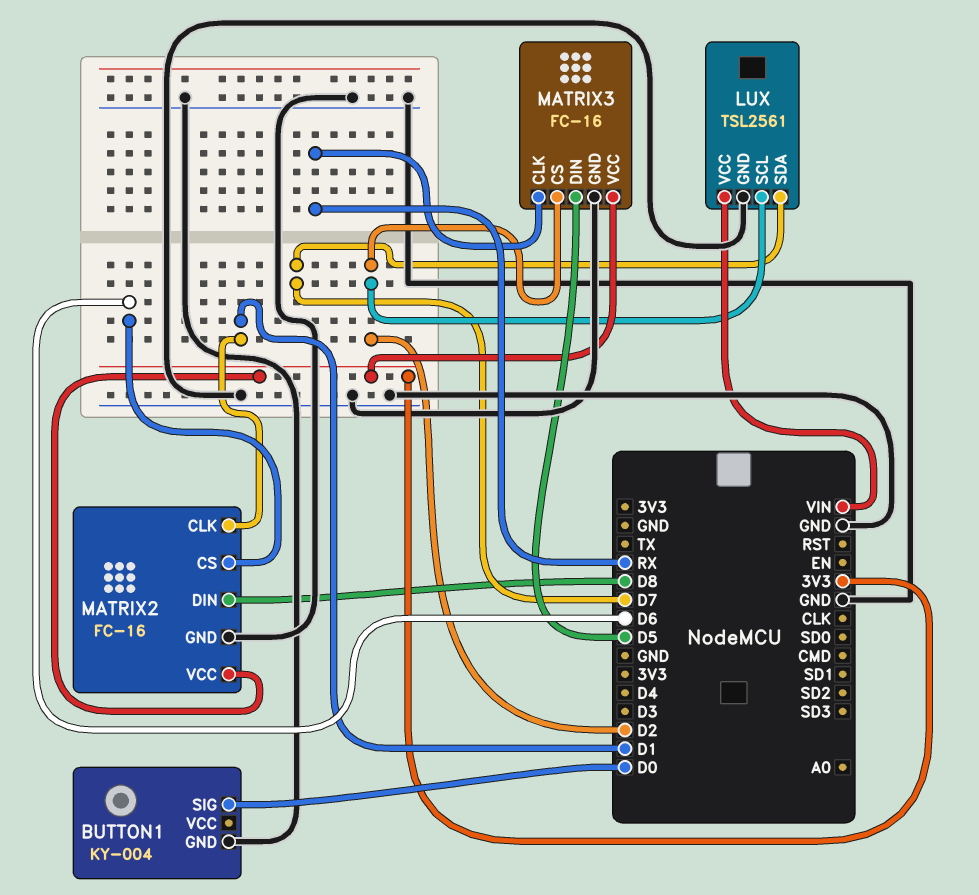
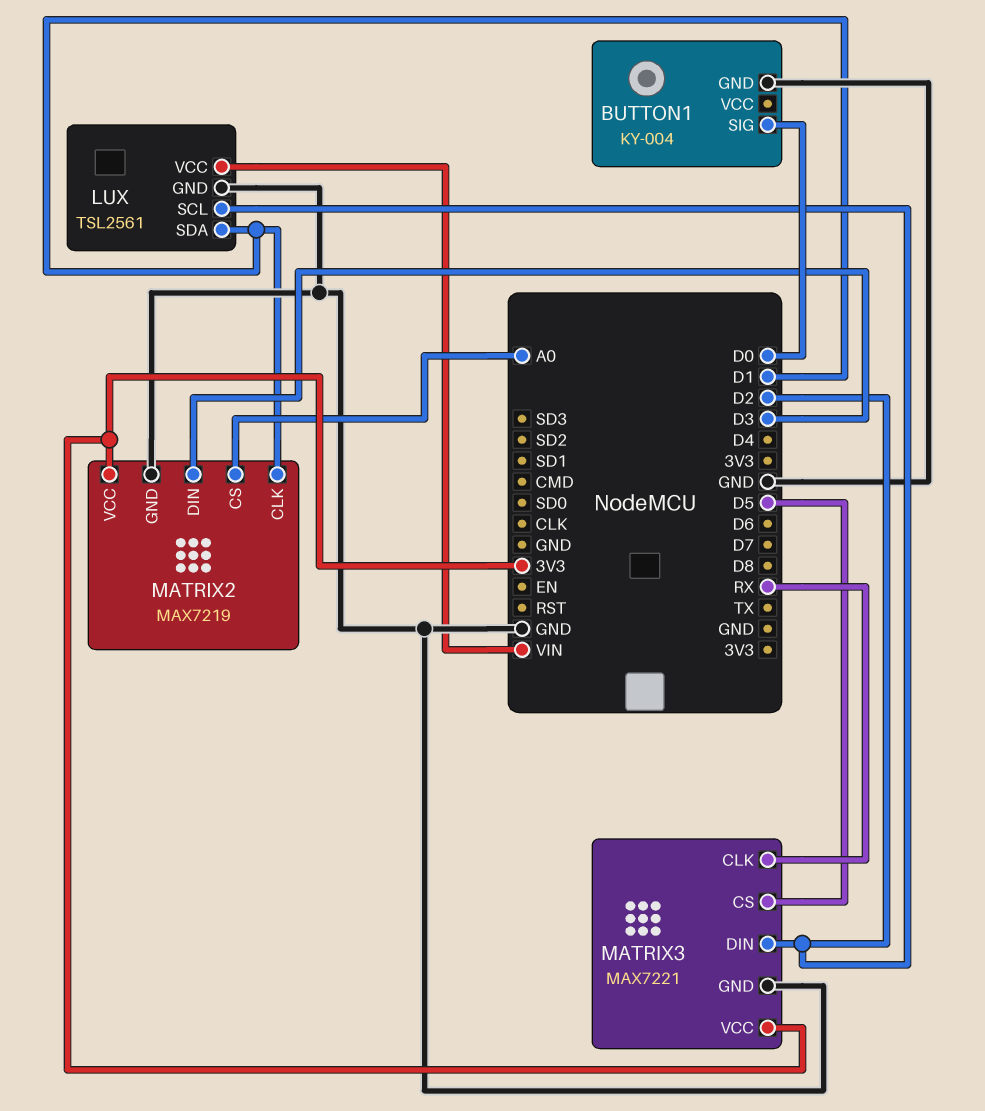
LUX pin SDA: D7 -> D1
MATRIX2: FC-16 -> MAX7219
MATRIX2 pin CS: D6 -> A0
MATRIX2 pin DIN: D8 -> D3
MATRIX3: FC-16 -> MAX7221
MATRIX3 pin CS: D2 -> D5
MATRIX3 pin DIN: D5 -> D2

